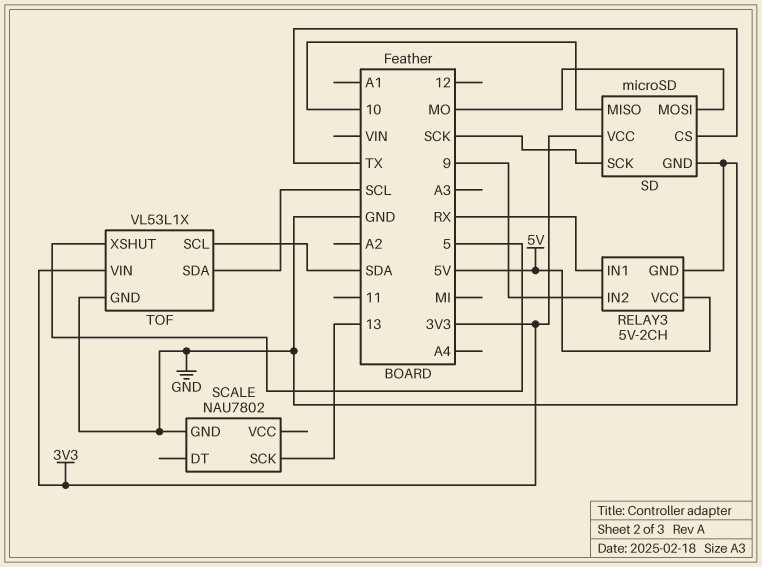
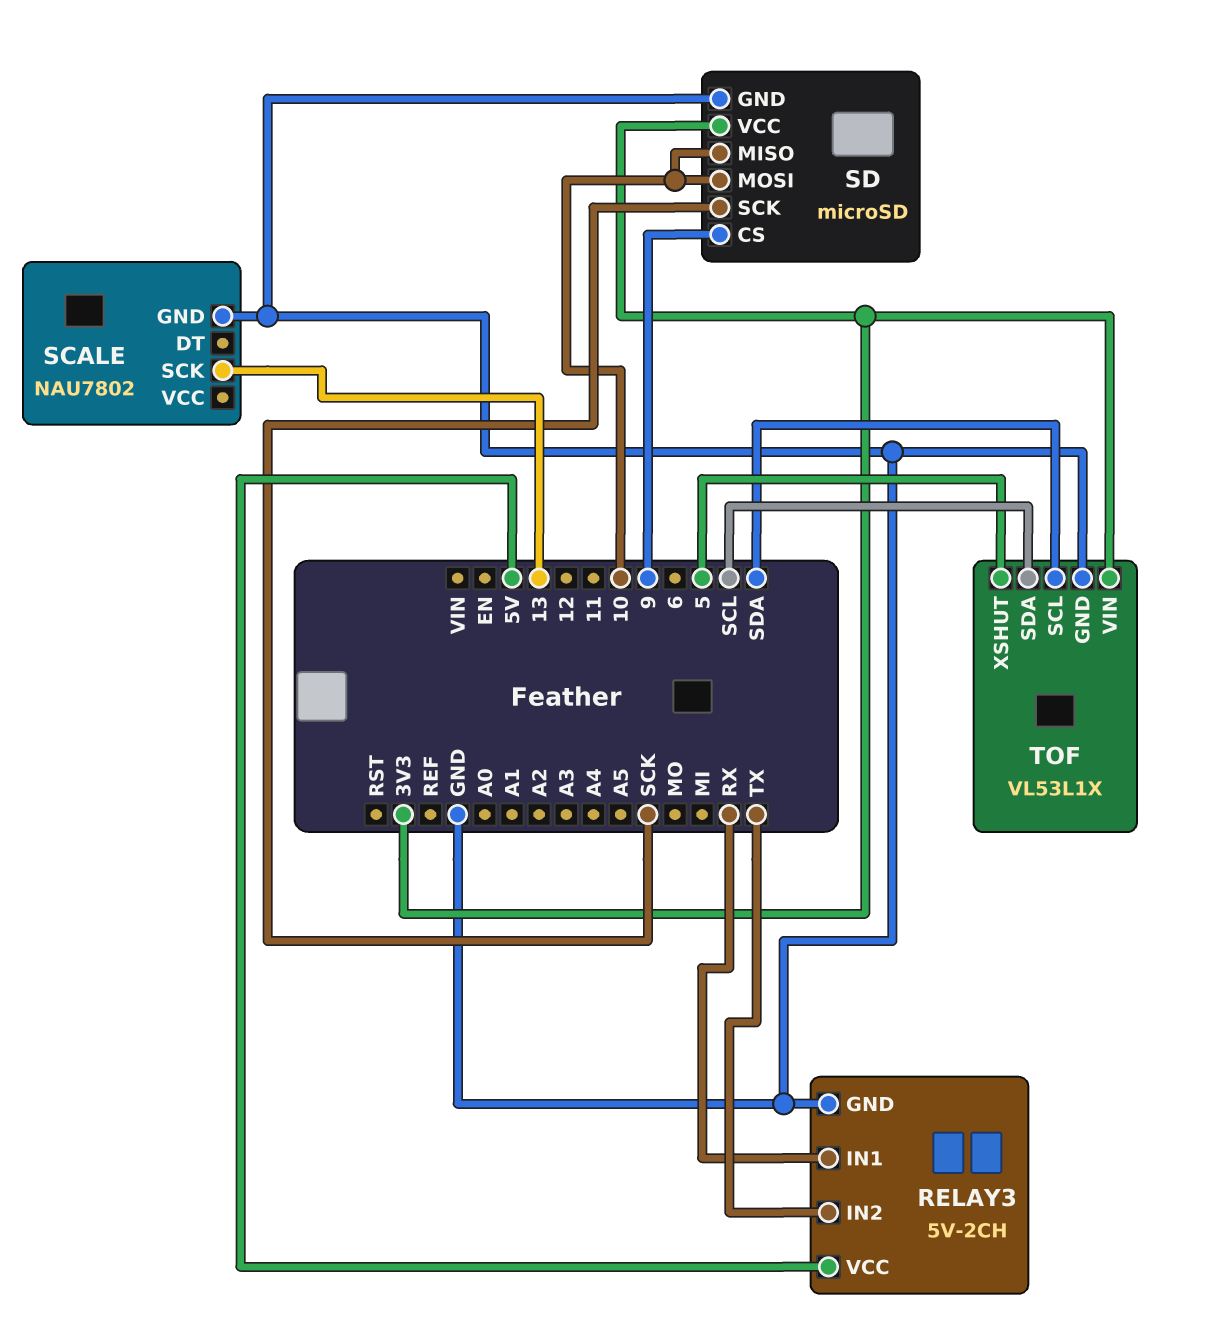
RELAY3 pin IN2: 9 -> TX
SD pin CS: TX -> 9
SD pin MOSI: MO -> 10

